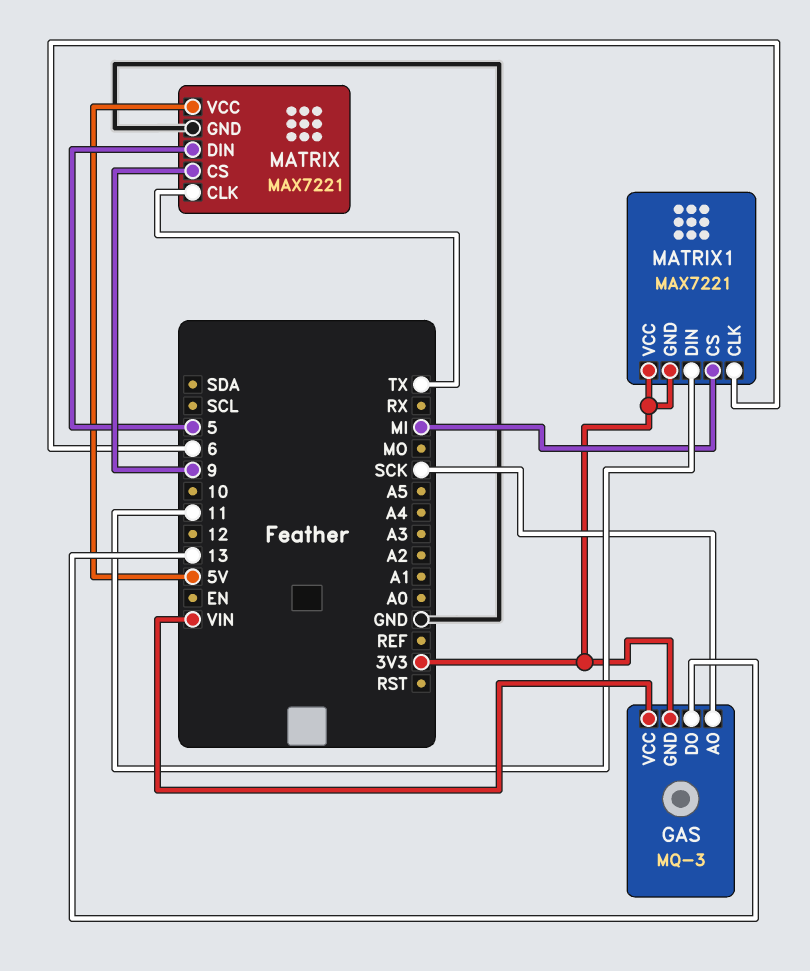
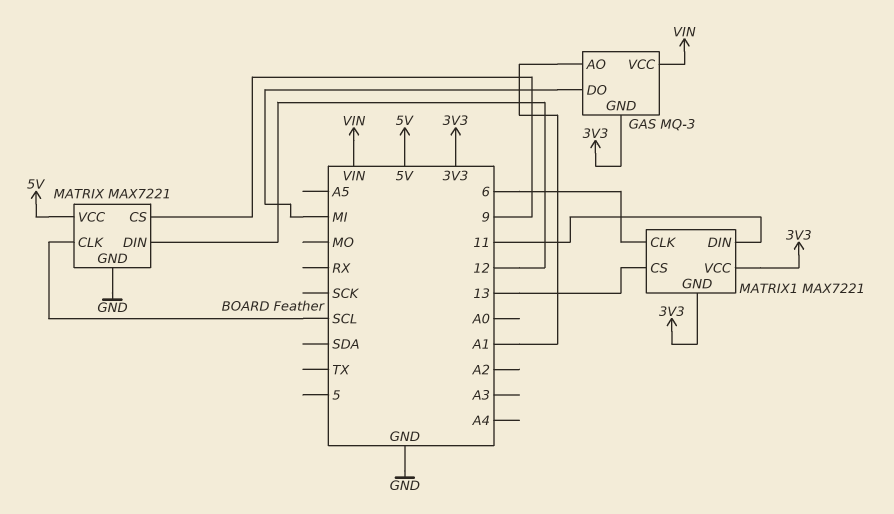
GAS pin AO: SCK -> A1
GAS pin DO: 13 -> MI
MATRIX pin CLK: TX -> SCL
MATRIX pin DIN: 5 -> 12
MATRIX1 pin CS: MI -> 13

